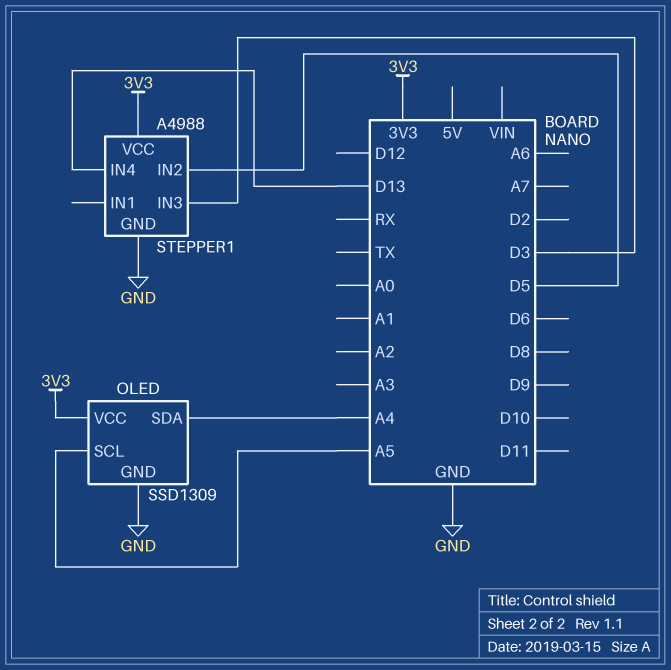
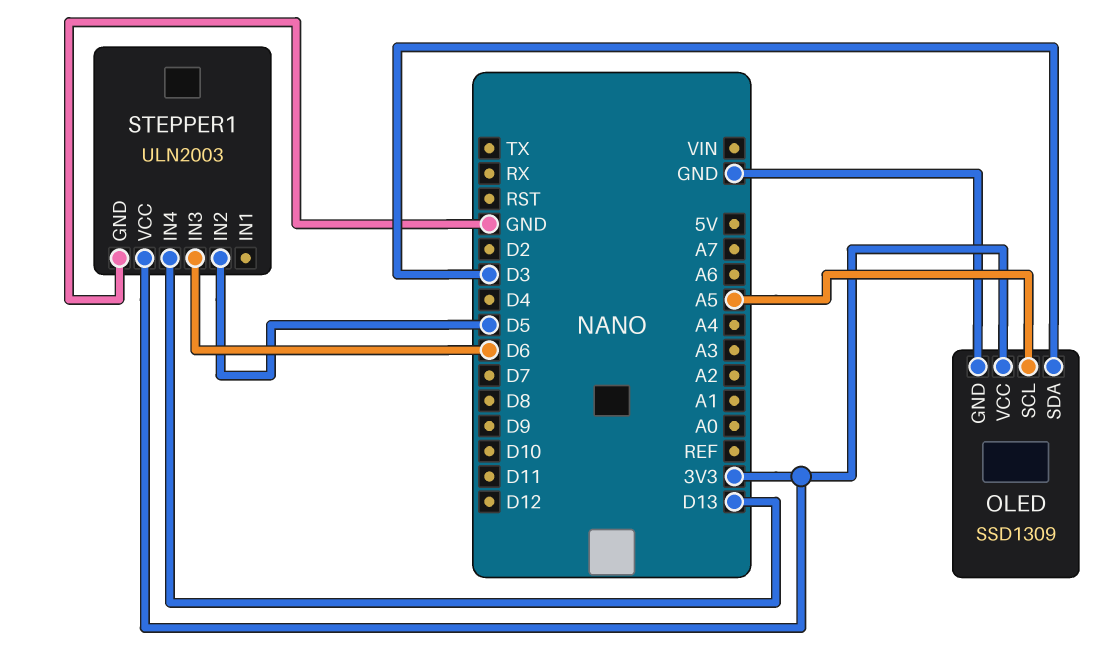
OLED pin SDA: A4 -> D3
STEPPER1: A4988 -> ULN2003
STEPPER1 pin IN3: D3 -> D6

